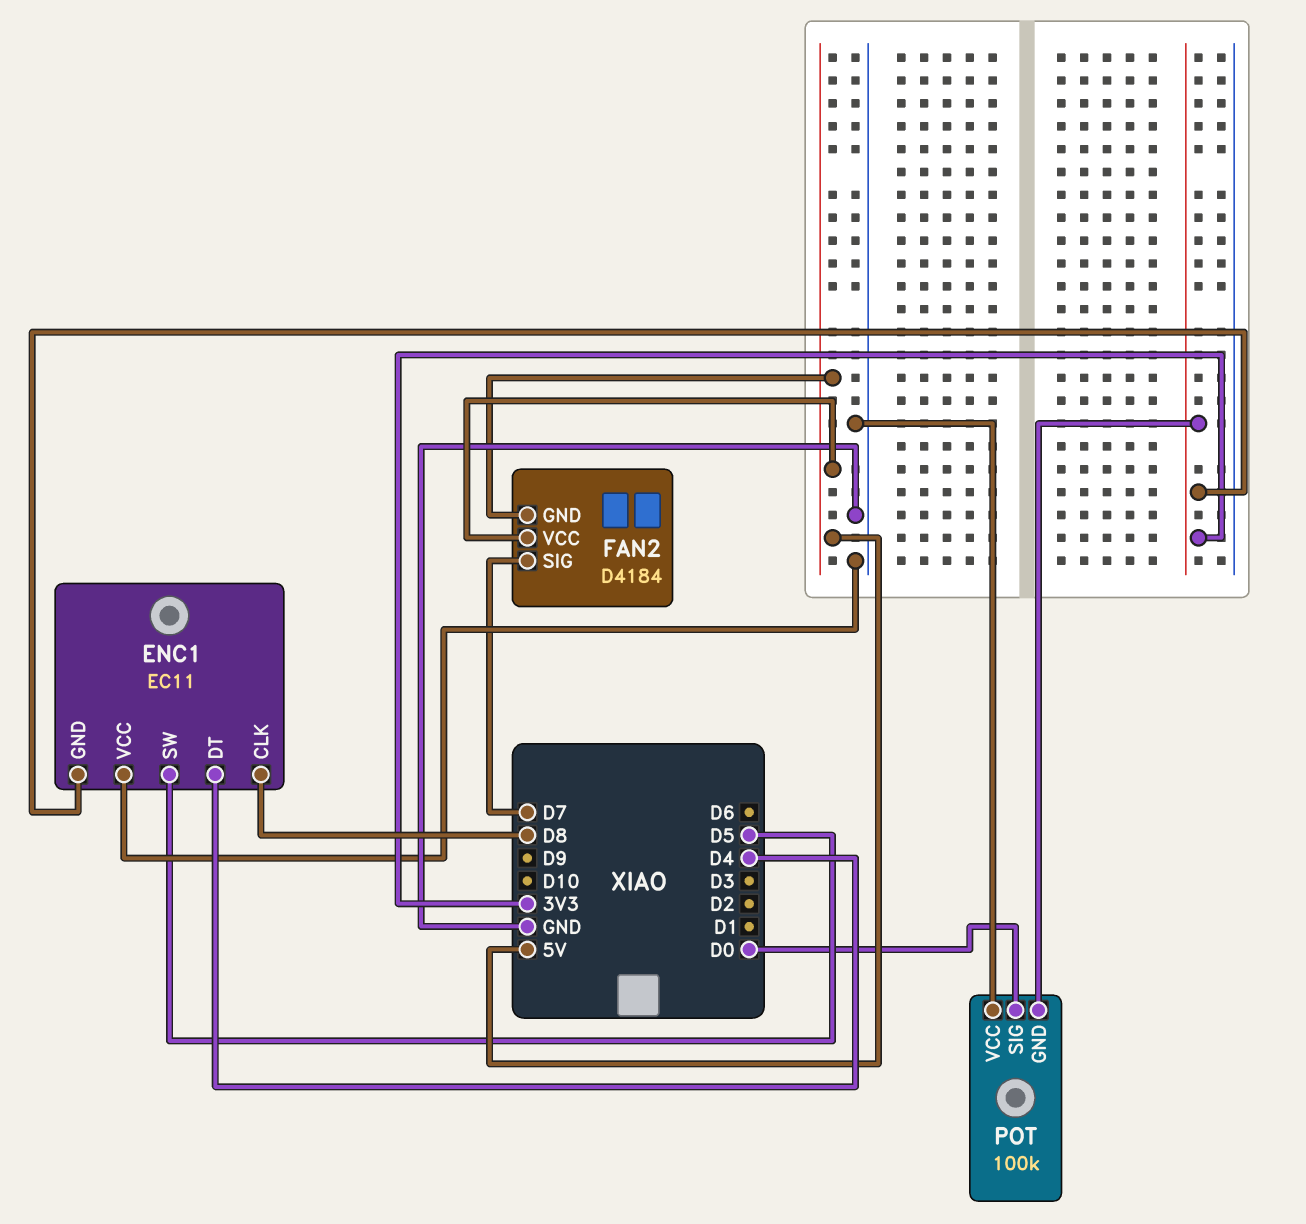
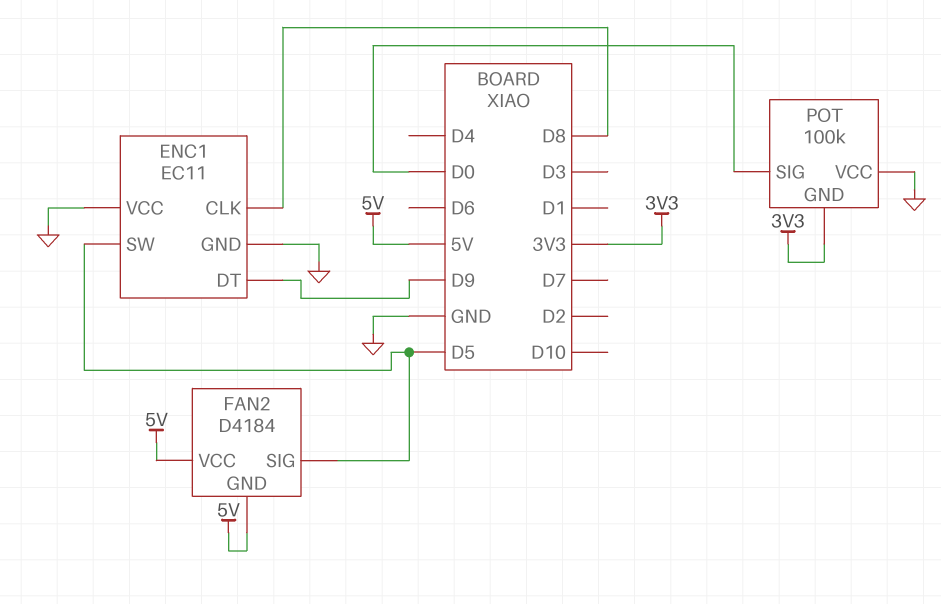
ENC1 pin DT: D4 -> D9
ENC1 pin GND: 3V3 -> GND
FAN2 pin SIG: D7 -> D5

